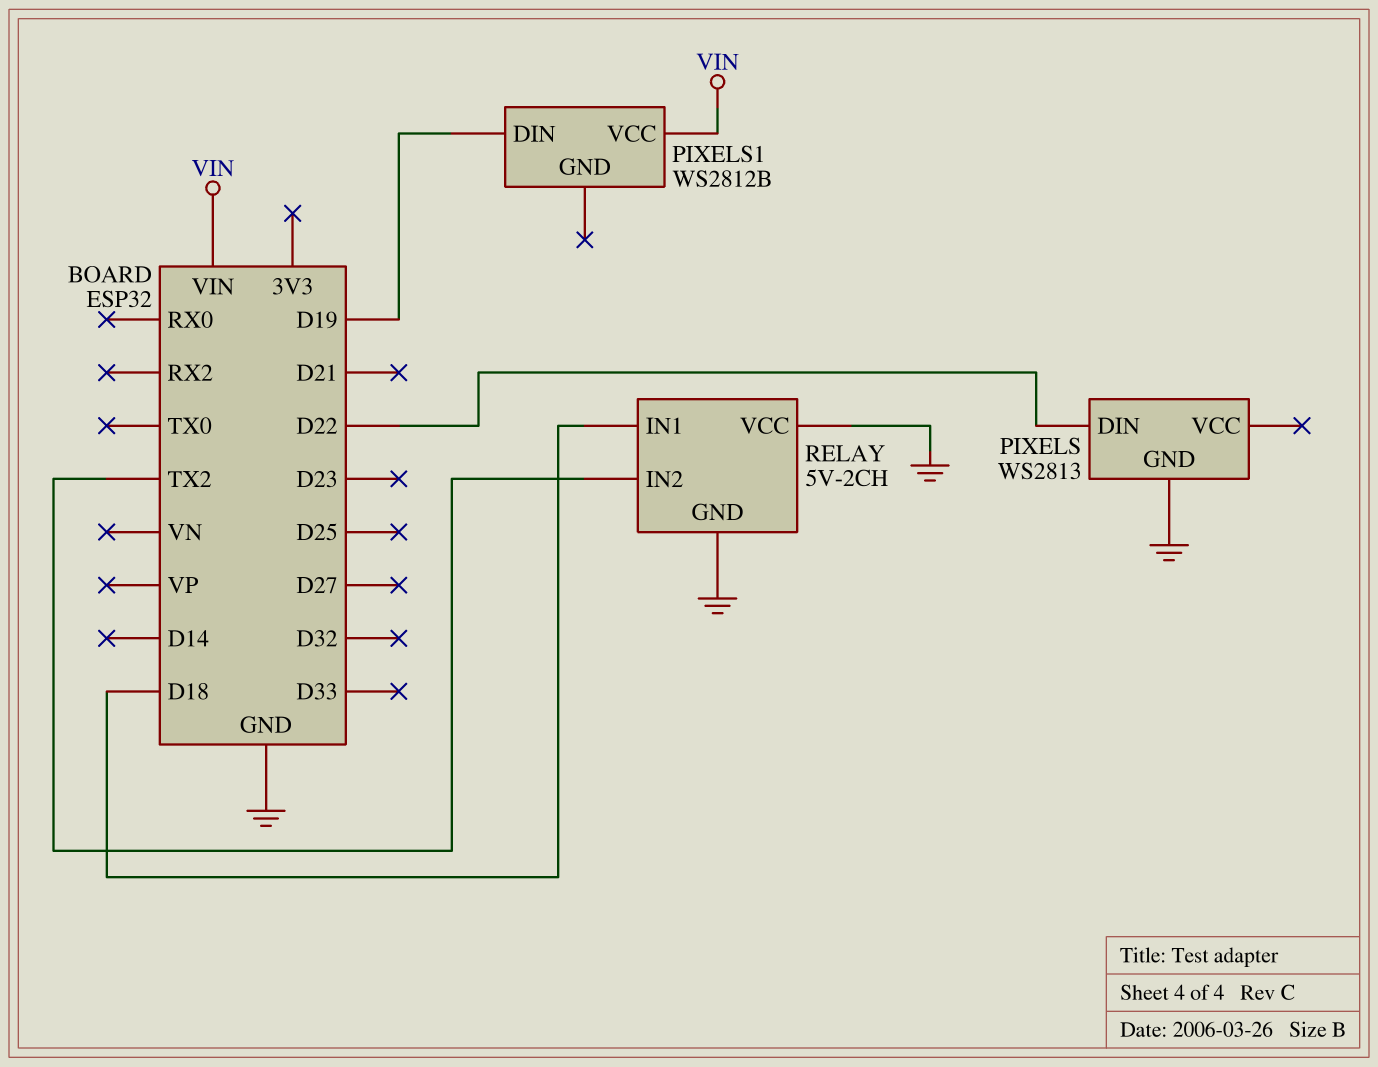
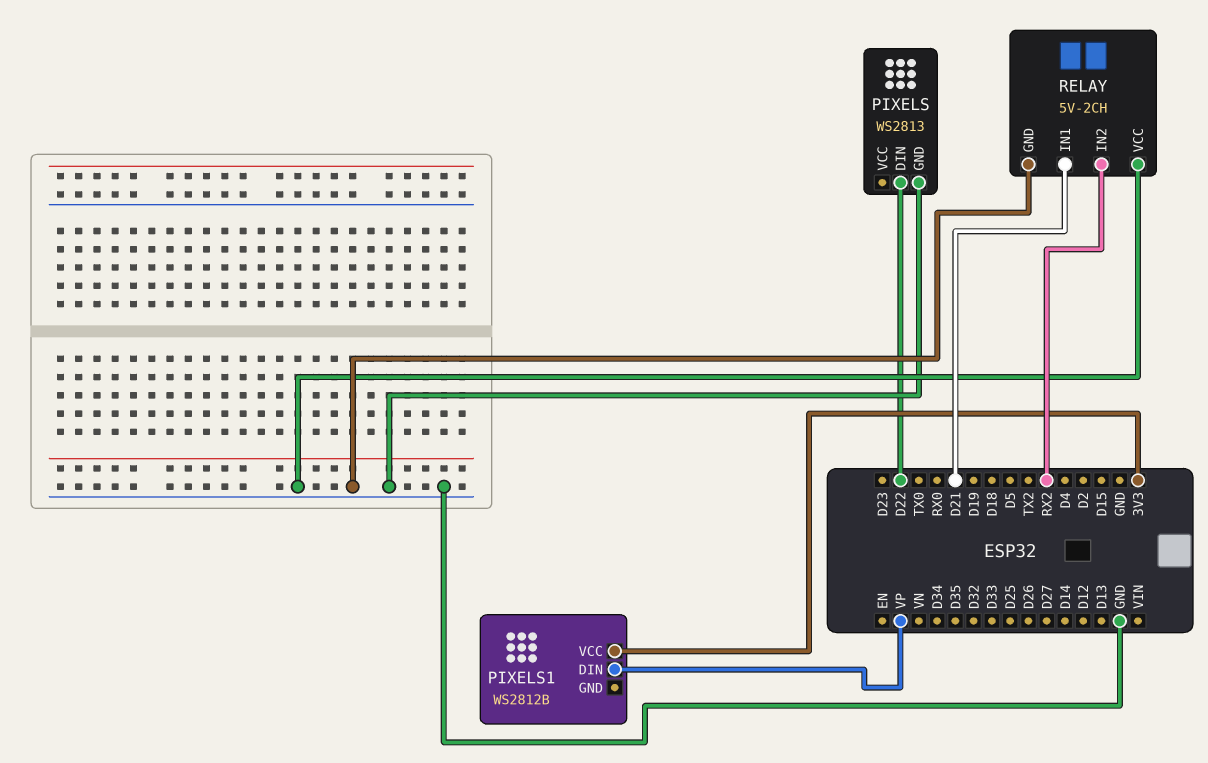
PIXELS1 pin DIN: D19 -> VP
PIXELS1 pin VCC: VIN -> 3V3
RELAY pin IN1: D18 -> D21
RELAY pin IN2: TX2 -> RX2

